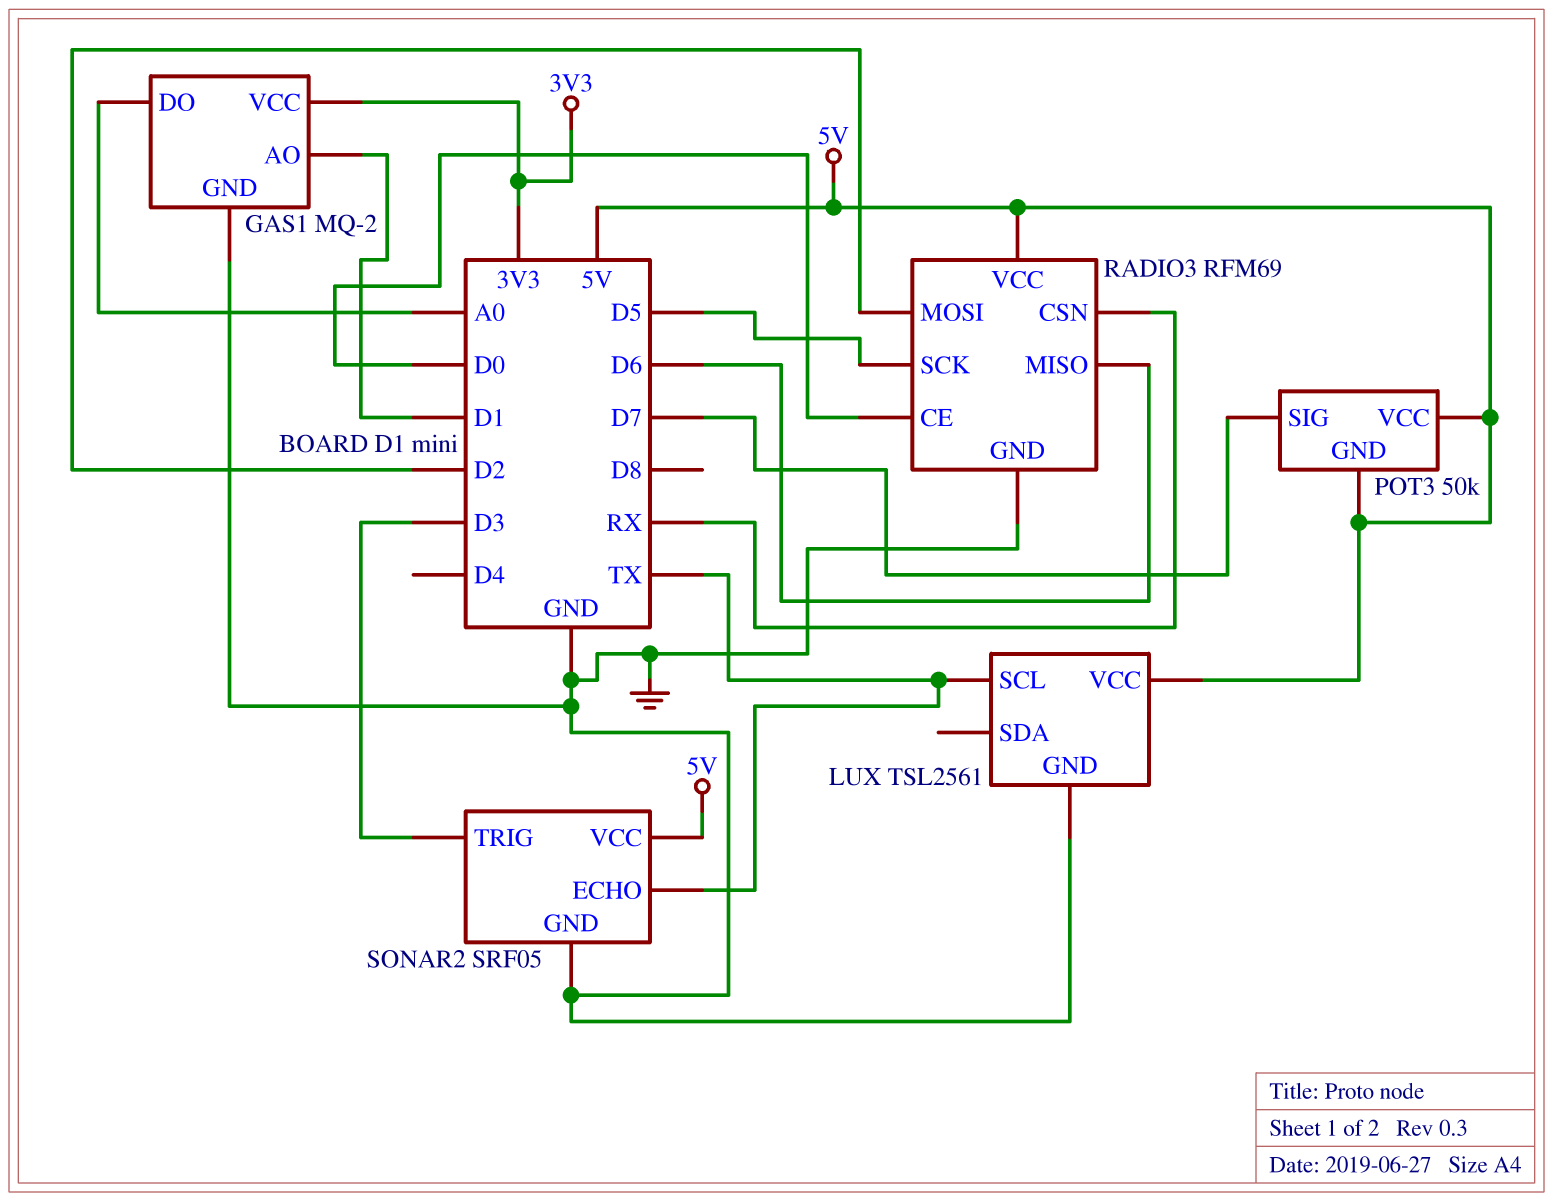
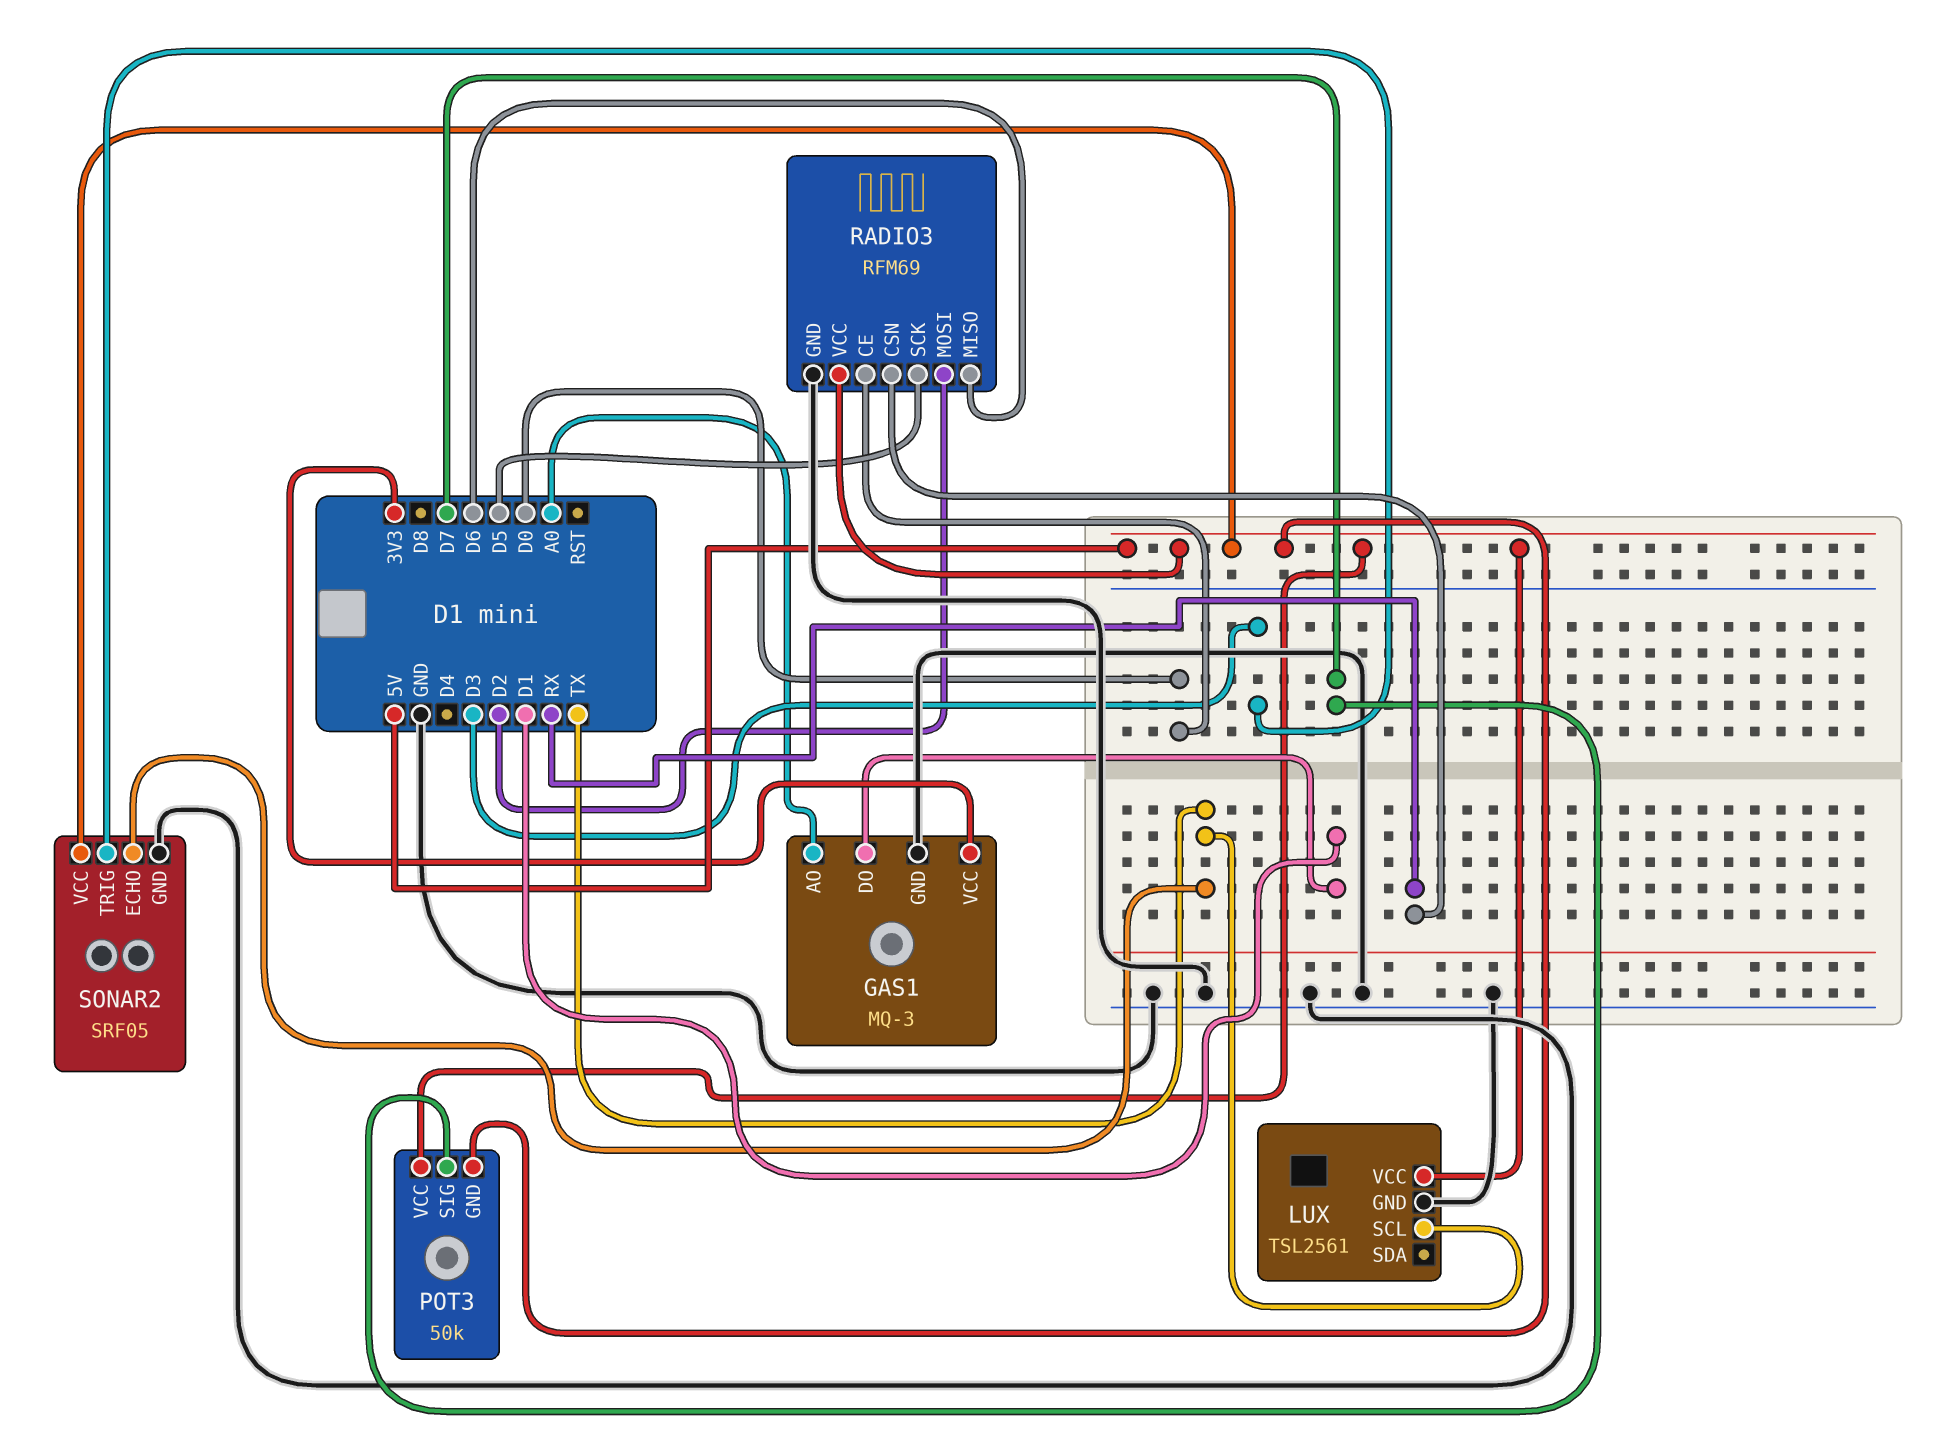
GAS1: MQ-2 -> MQ-3
GAS1 pin AO: D1 -> A0
GAS1 pin DO: A0 -> D1

